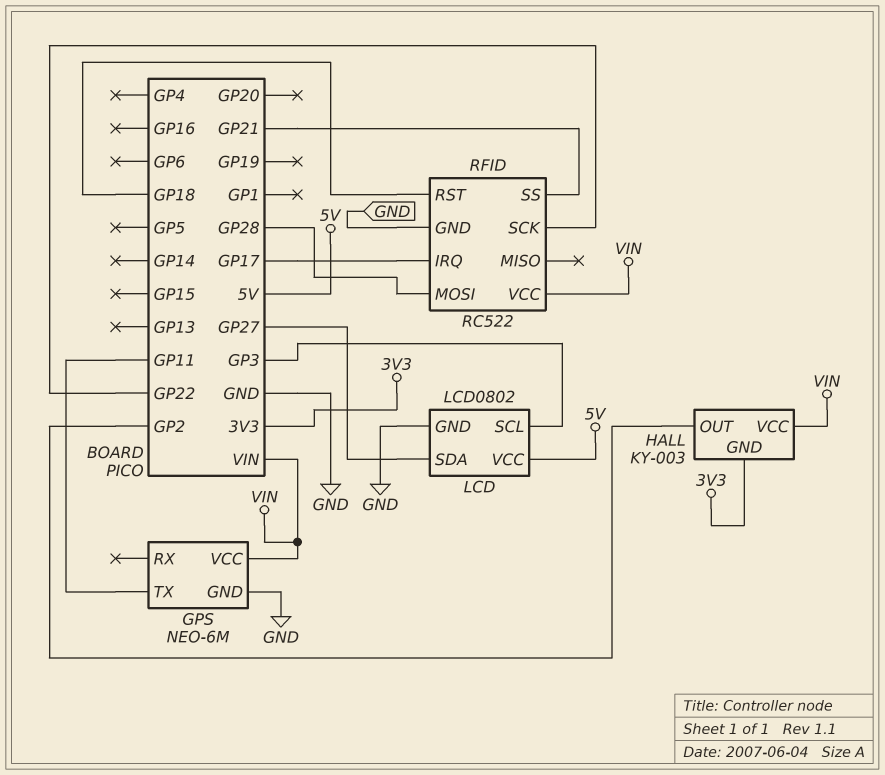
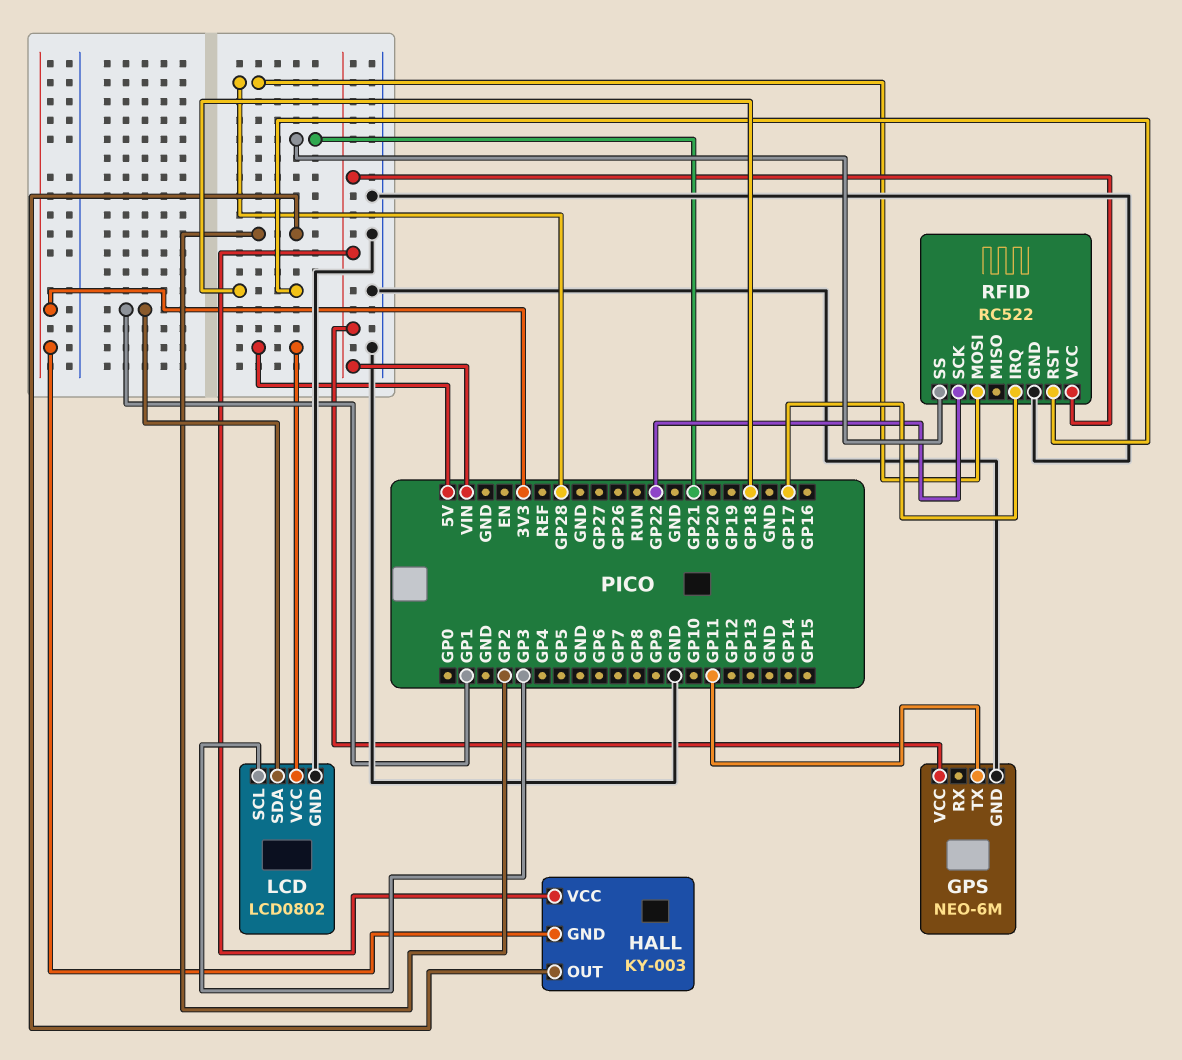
LCD pin SDA: GP27 -> GP1

